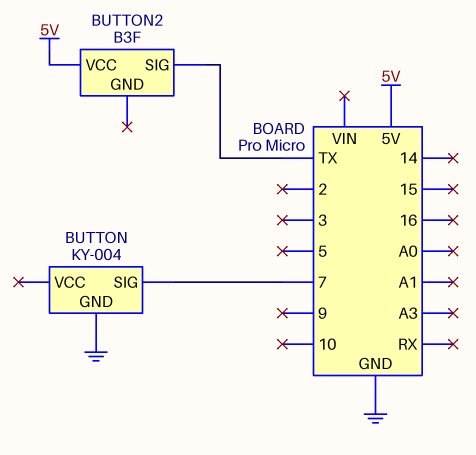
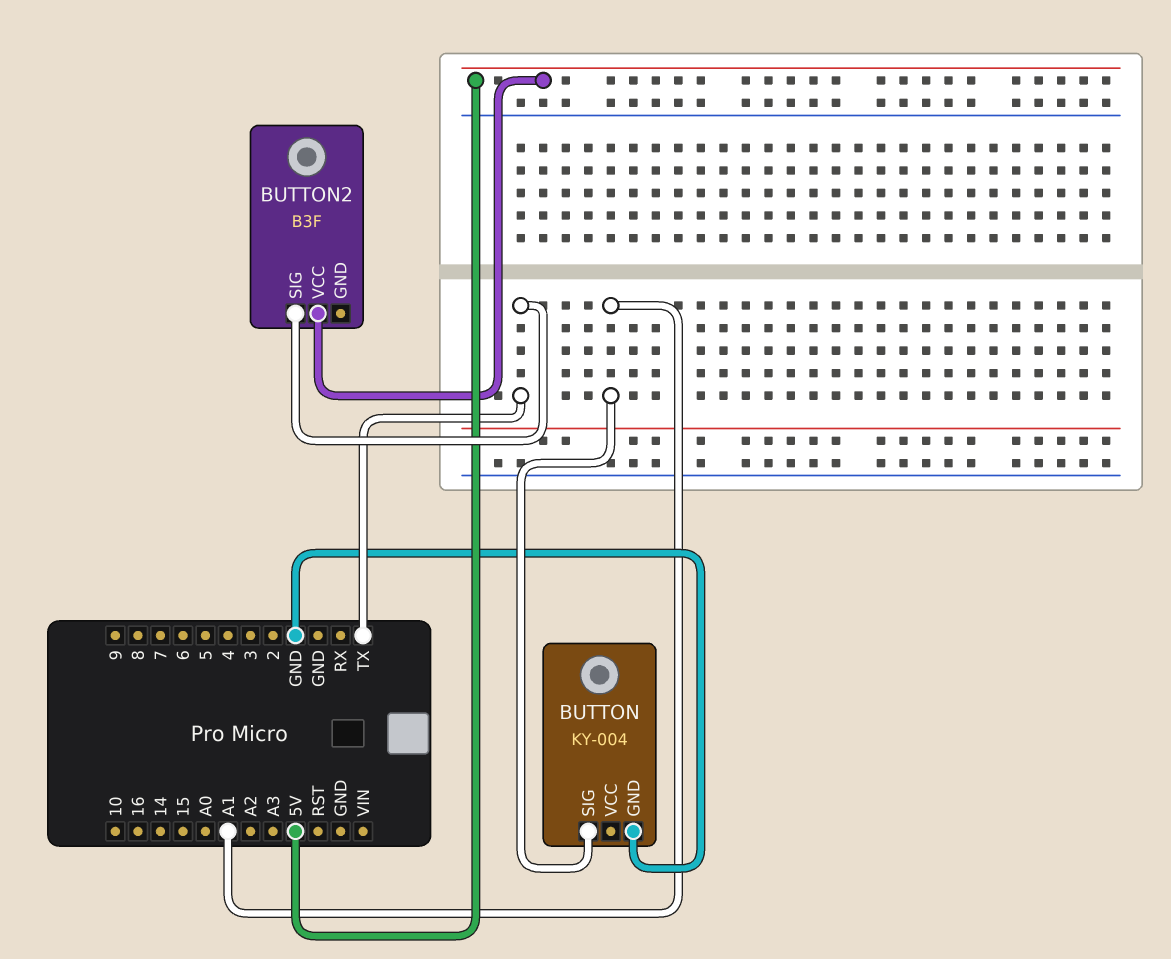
BUTTON pin SIG: 7 -> A1

